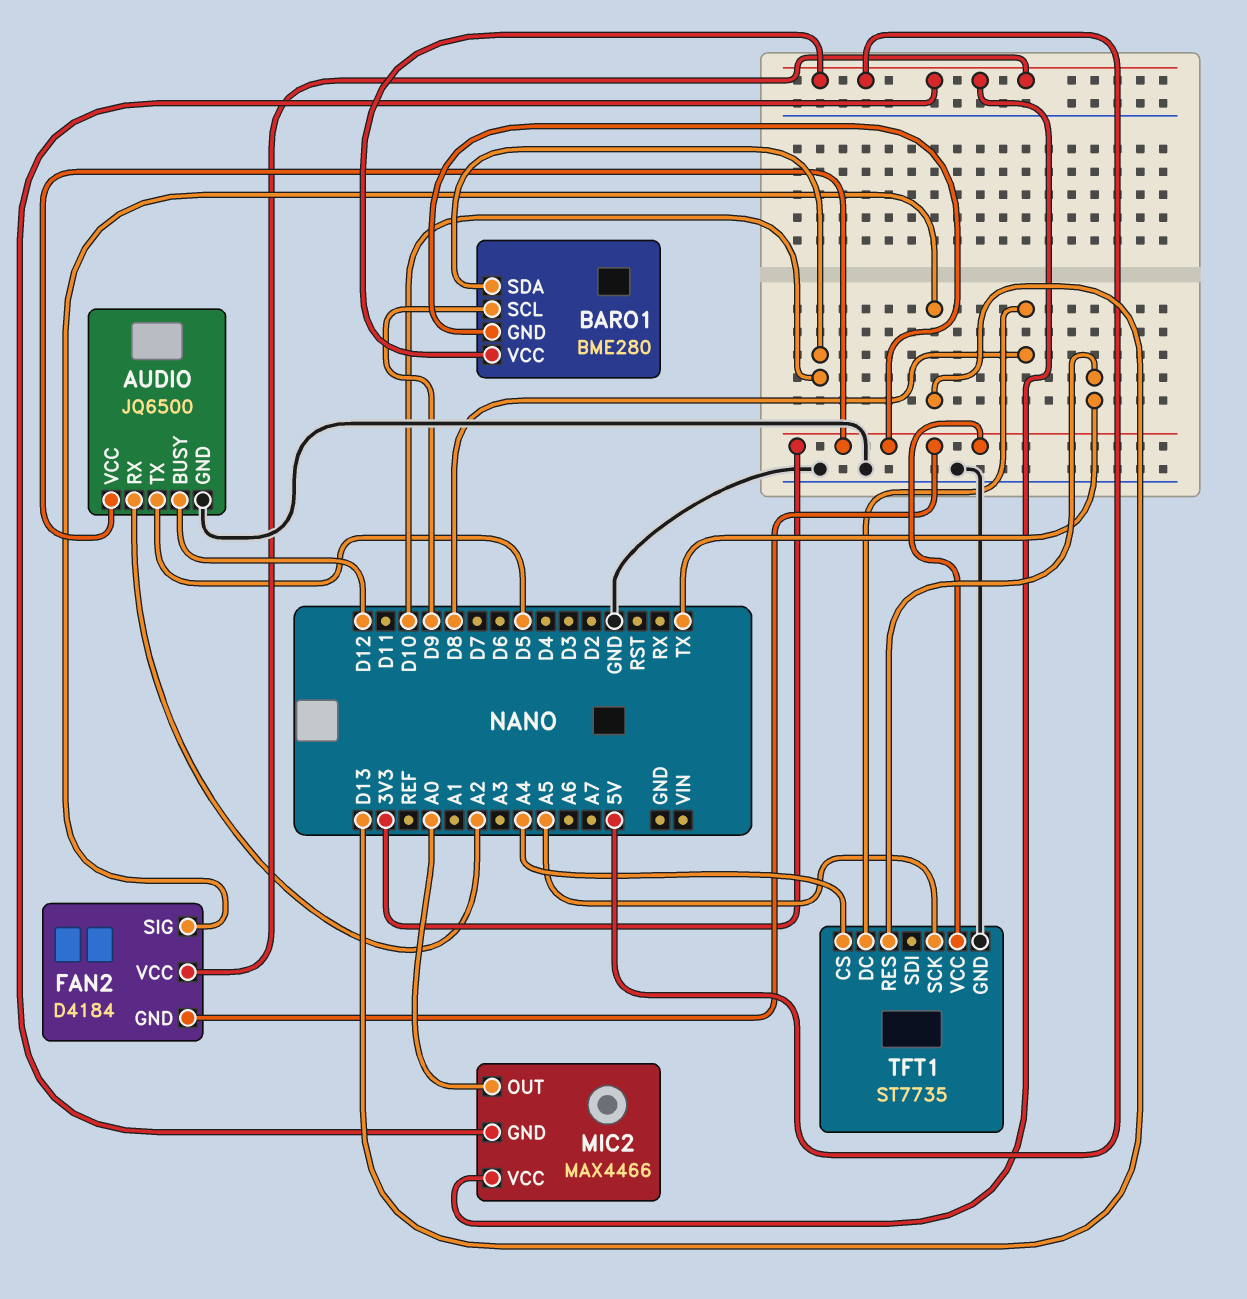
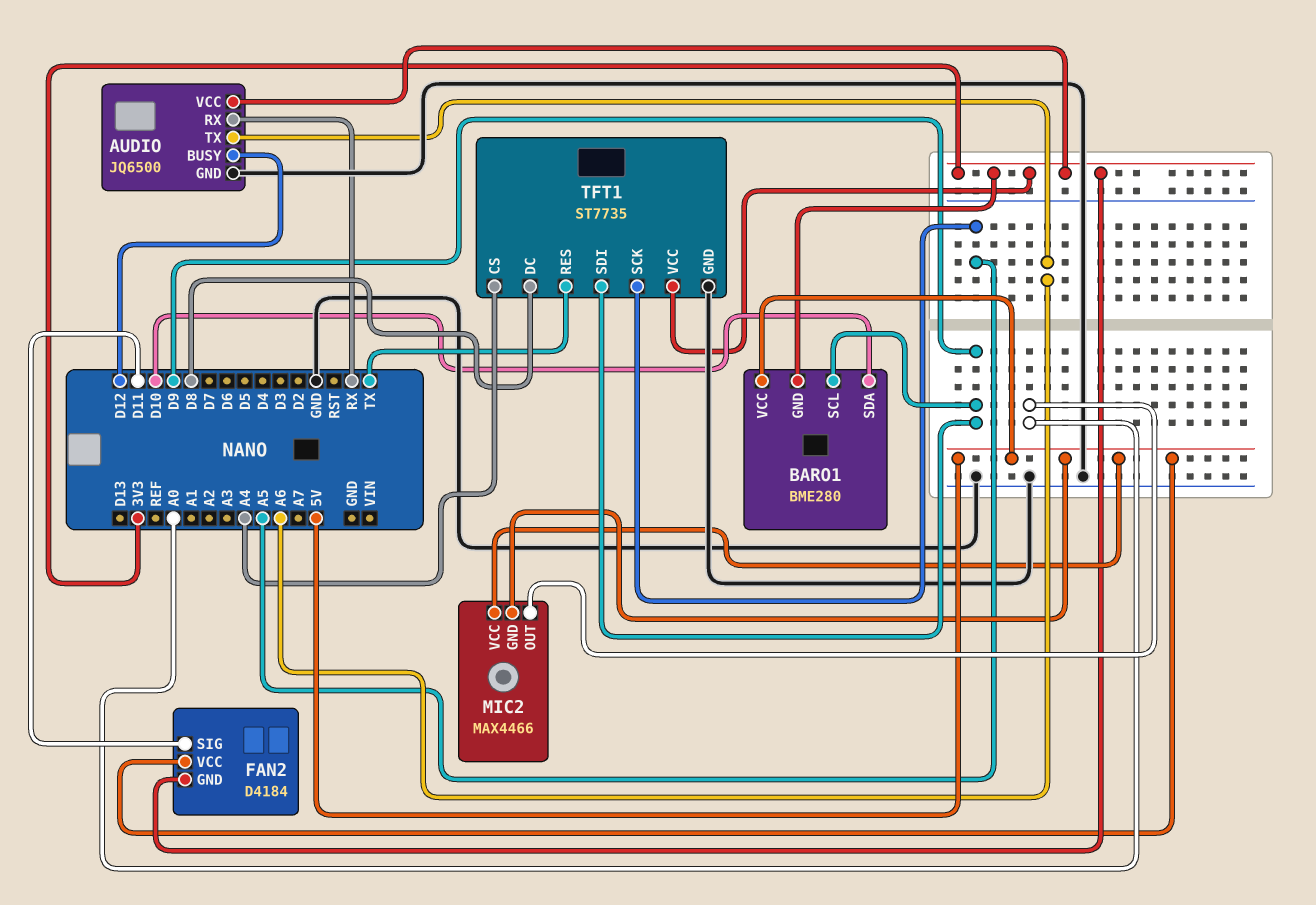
AUDIO pin RX: A2 -> RX
AUDIO pin TX: D5 -> A6
FAN2 pin SIG: D13 -> D11
TFT1 pin SDI: none -> D9

